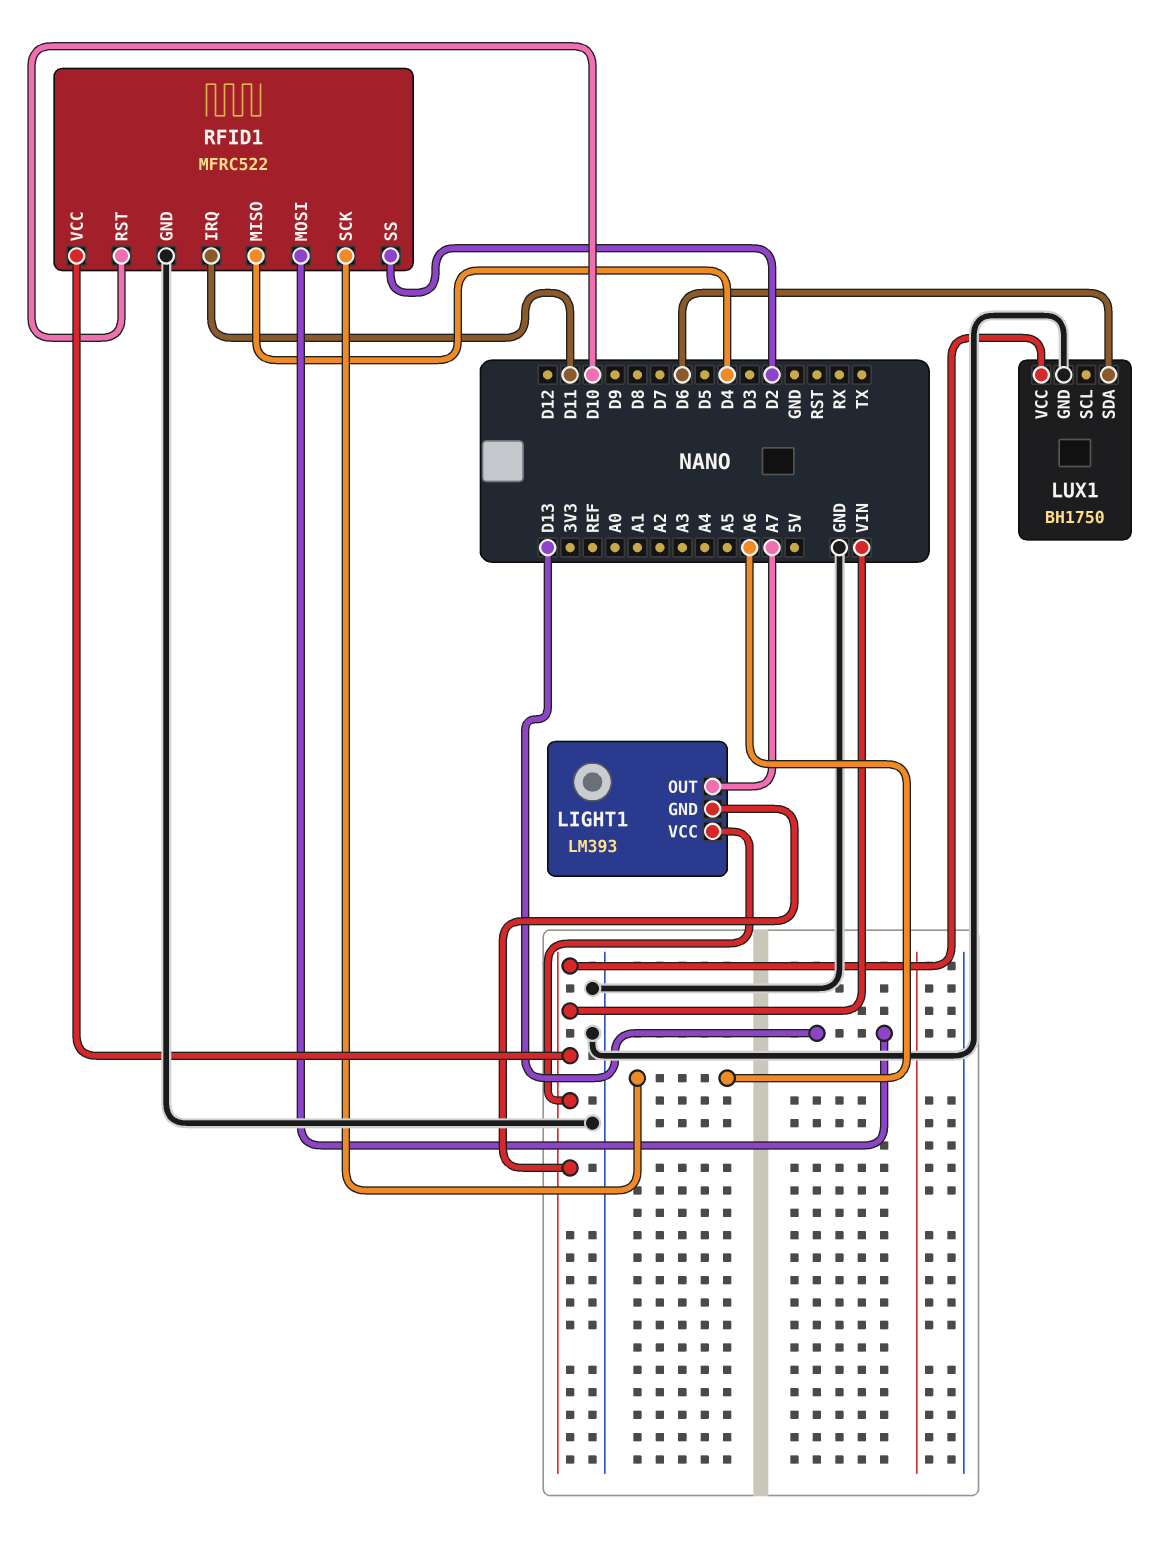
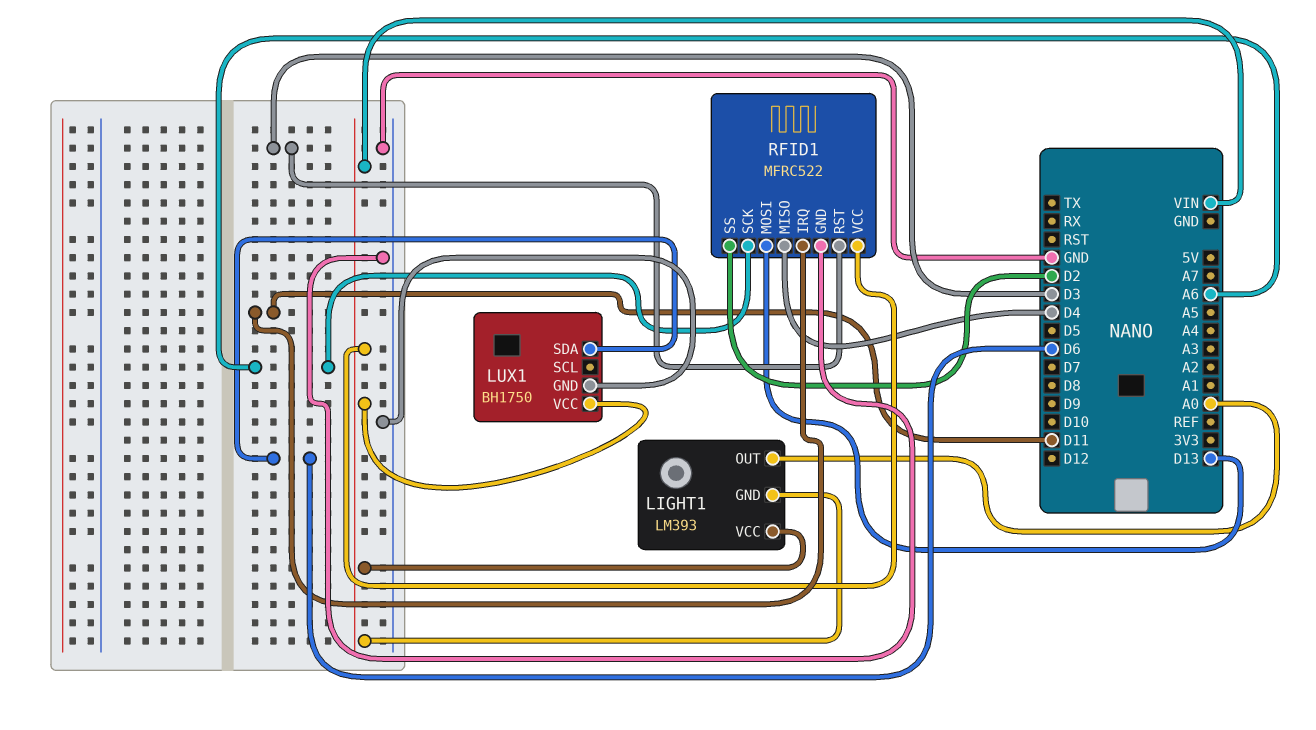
LIGHT1 pin OUT: A7 -> A0
RFID1 pin RST: D10 -> D3

